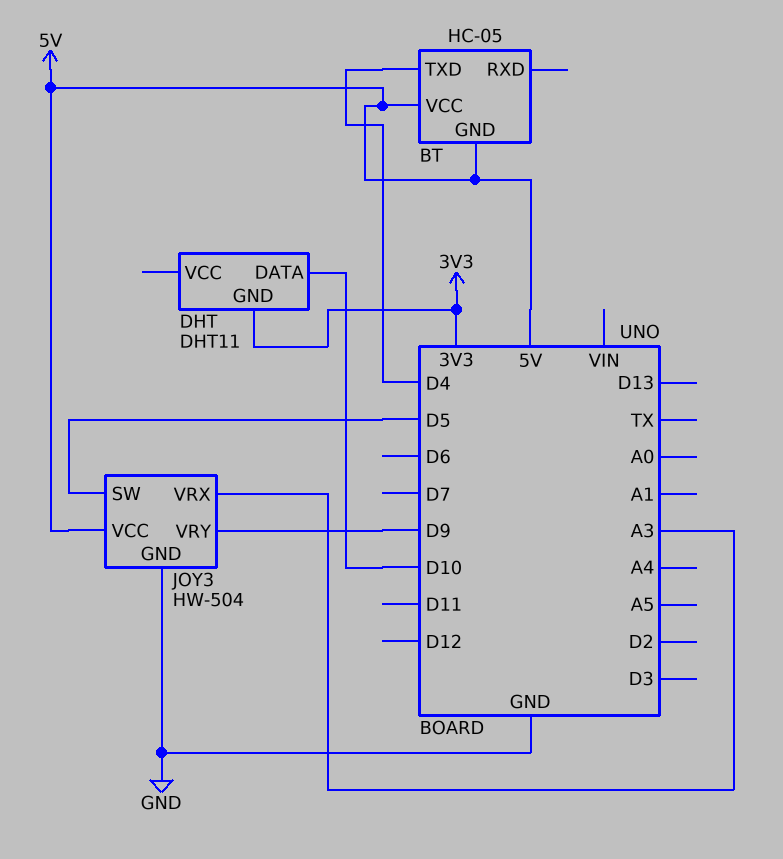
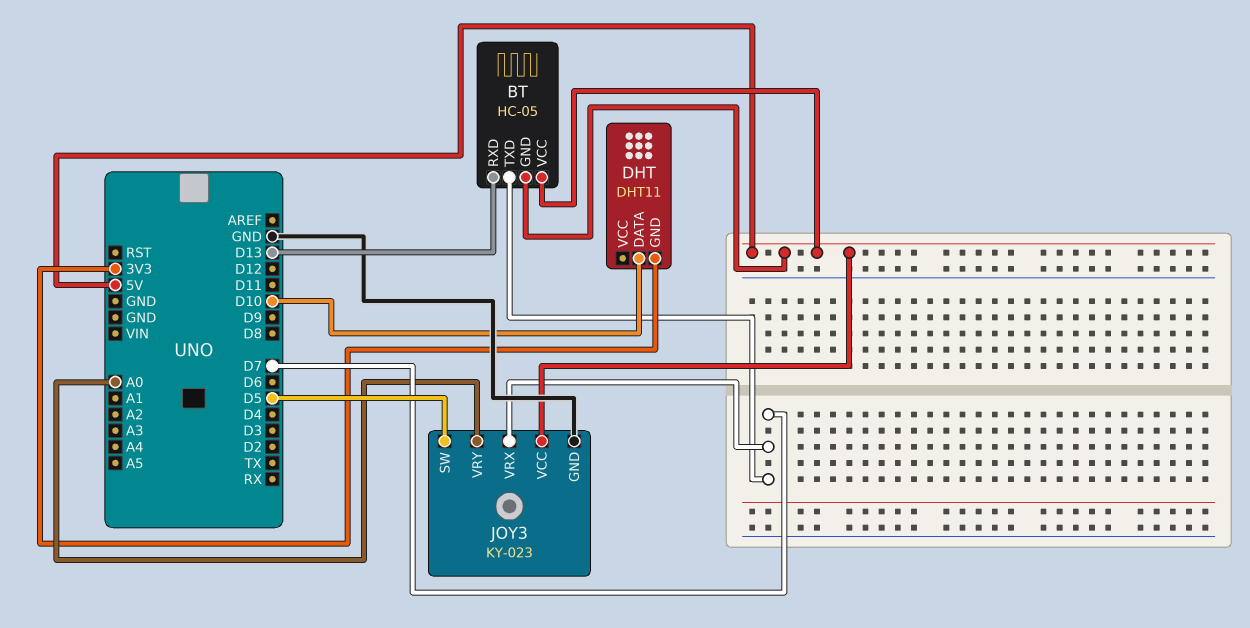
BT pin RXD: none -> D13
BT pin TXD: D4 -> D7
JOY3: HW-504 -> KY-023
JOY3 pin VRX: A3 -> D7
JOY3 pin VRY: D9 -> A0

